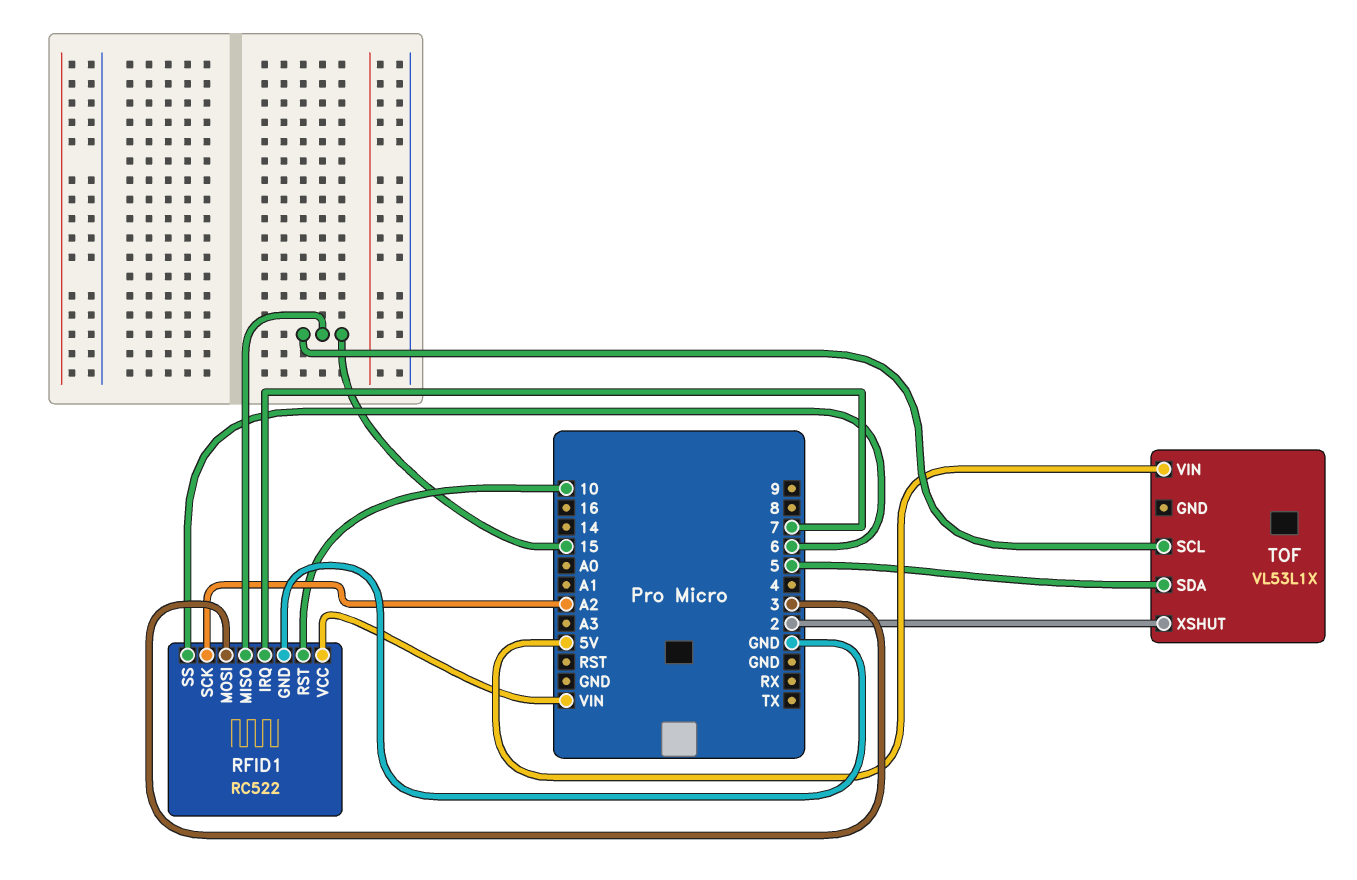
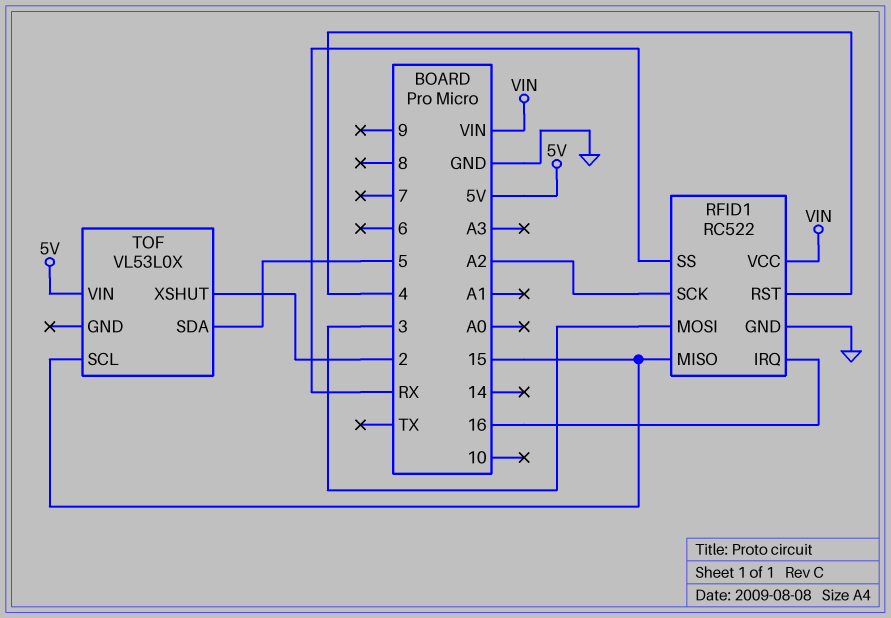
RFID1 pin IRQ: 7 -> 16
RFID1 pin RST: 10 -> 4
RFID1 pin SS: 6 -> RX
TOF: VL53L1X -> VL53L0X

